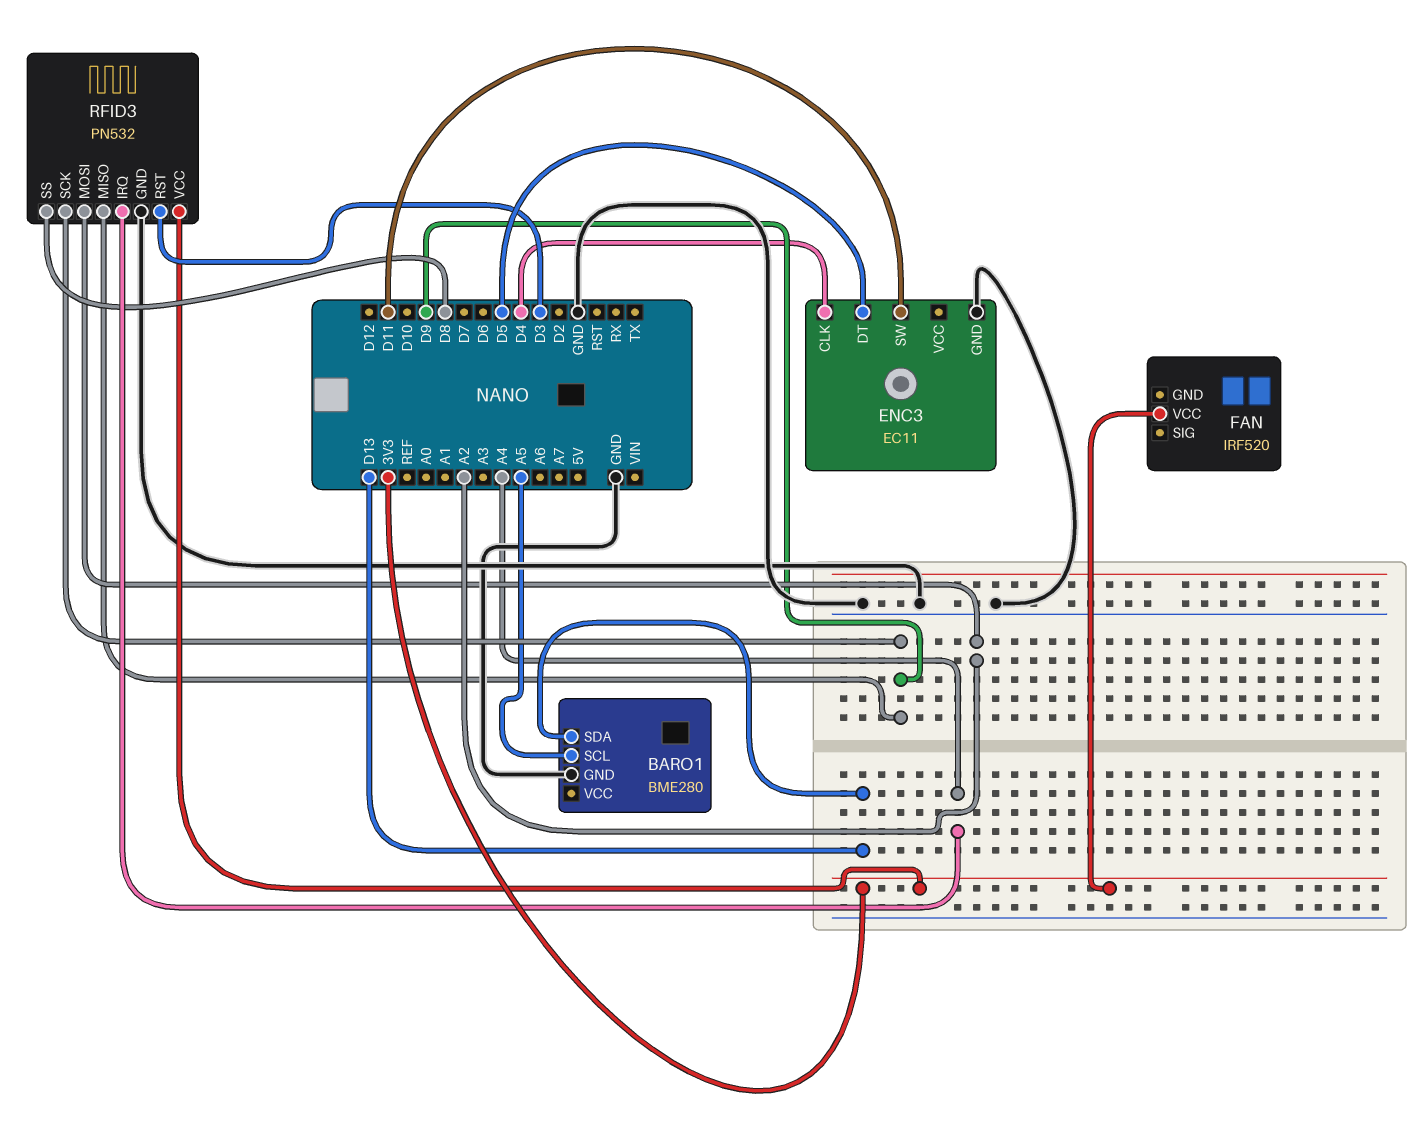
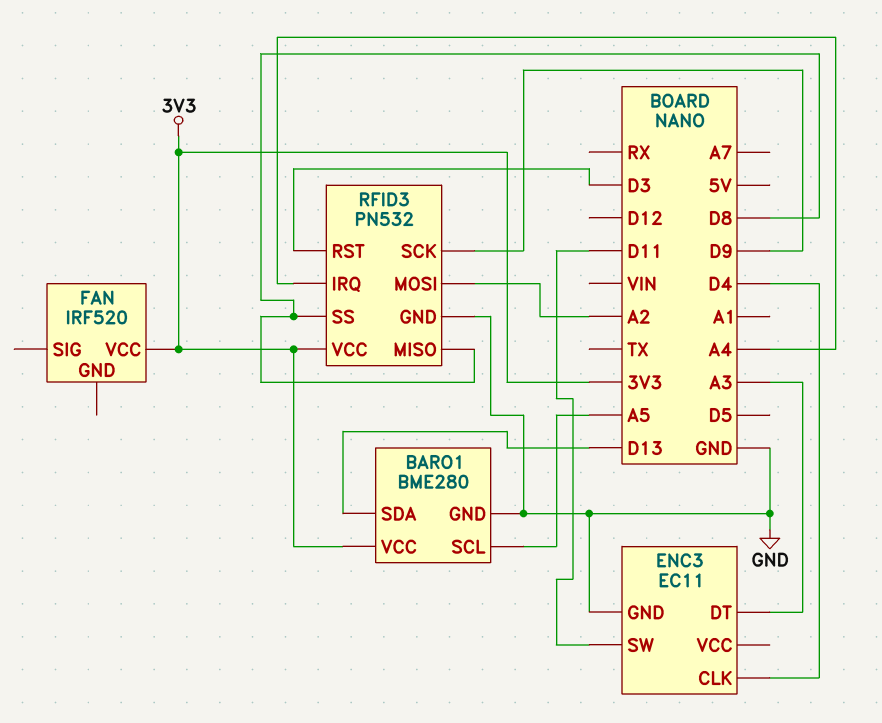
BARO1 pin VCC: none -> 3V3
ENC3 pin DT: D5 -> A3
RFID3 pin MISO: D9 -> D8

